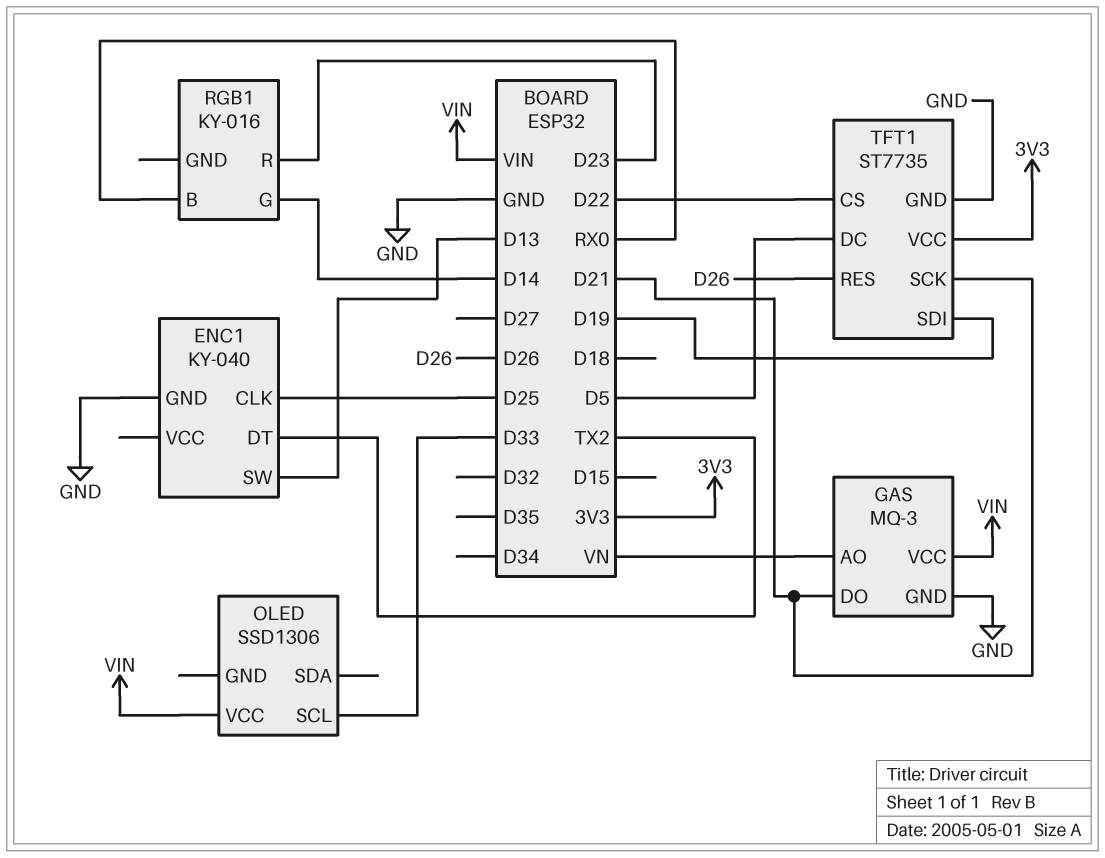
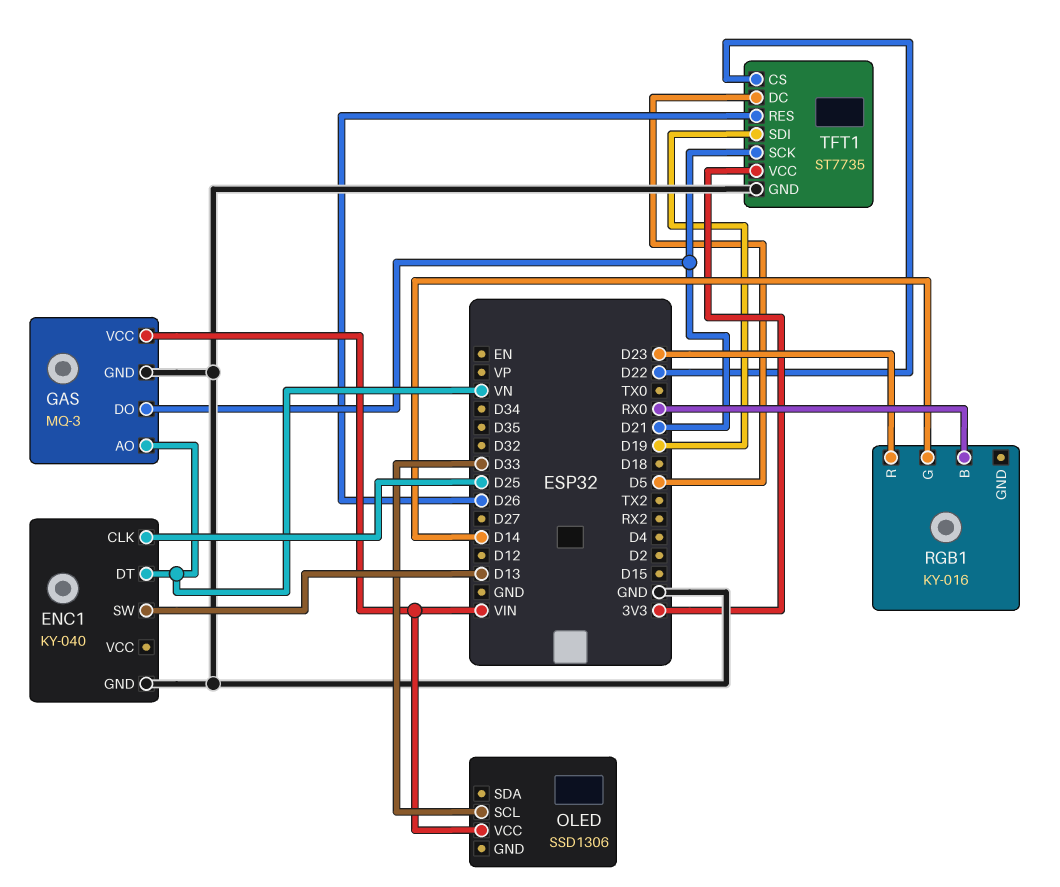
ENC1 pin DT: TX2 -> VN

